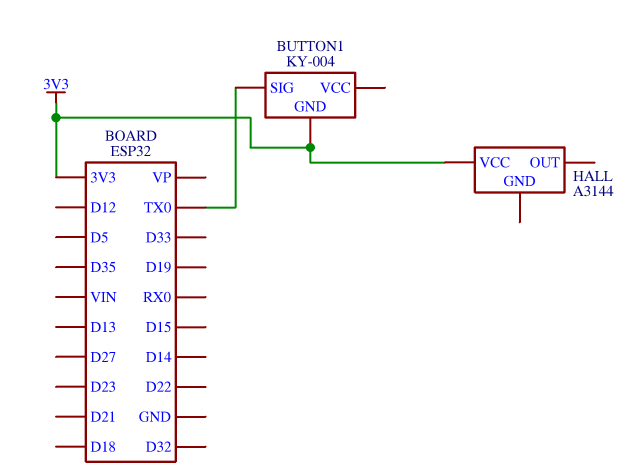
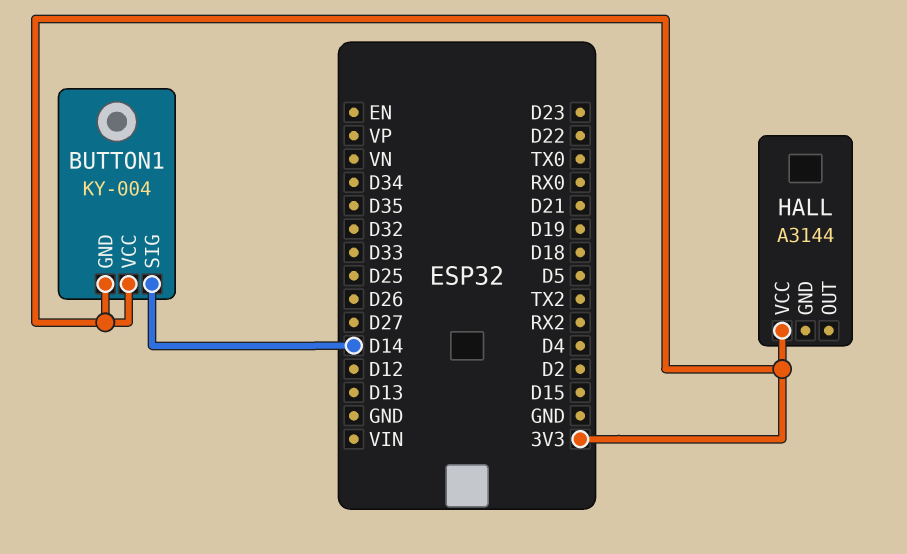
BUTTON1 pin SIG: TX0 -> D14
BUTTON1 pin VCC: none -> 3V3

